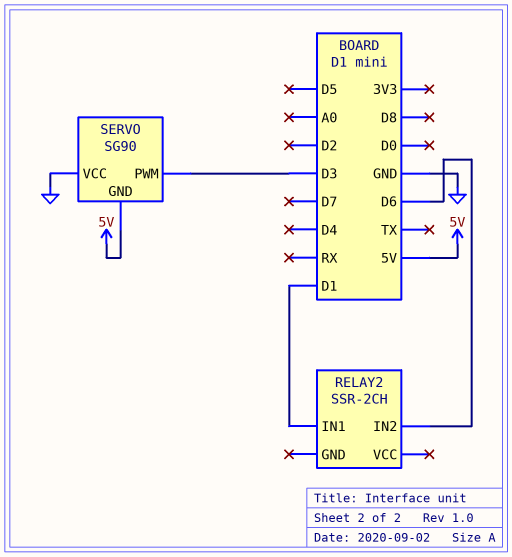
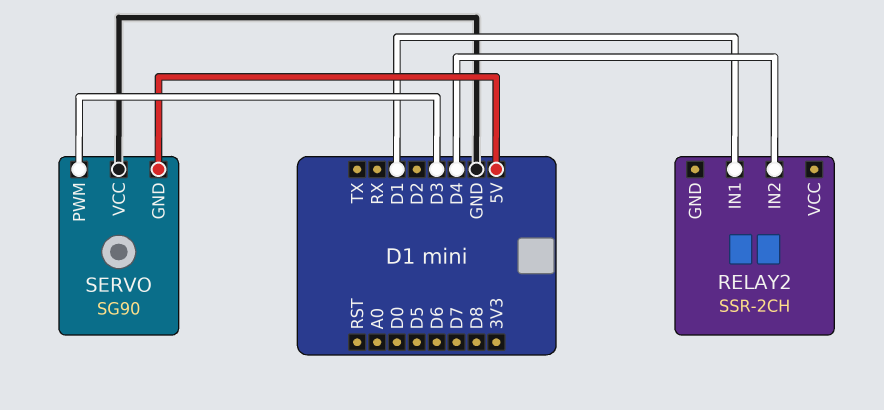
RELAY2 pin IN2: D6 -> D4

